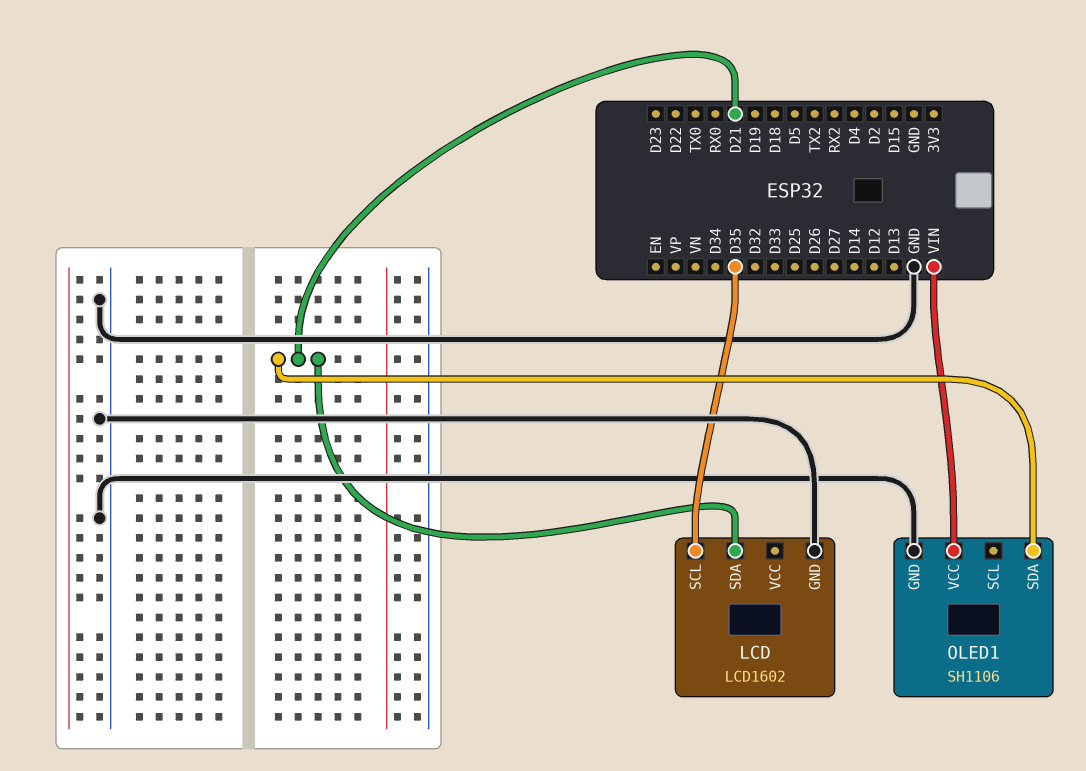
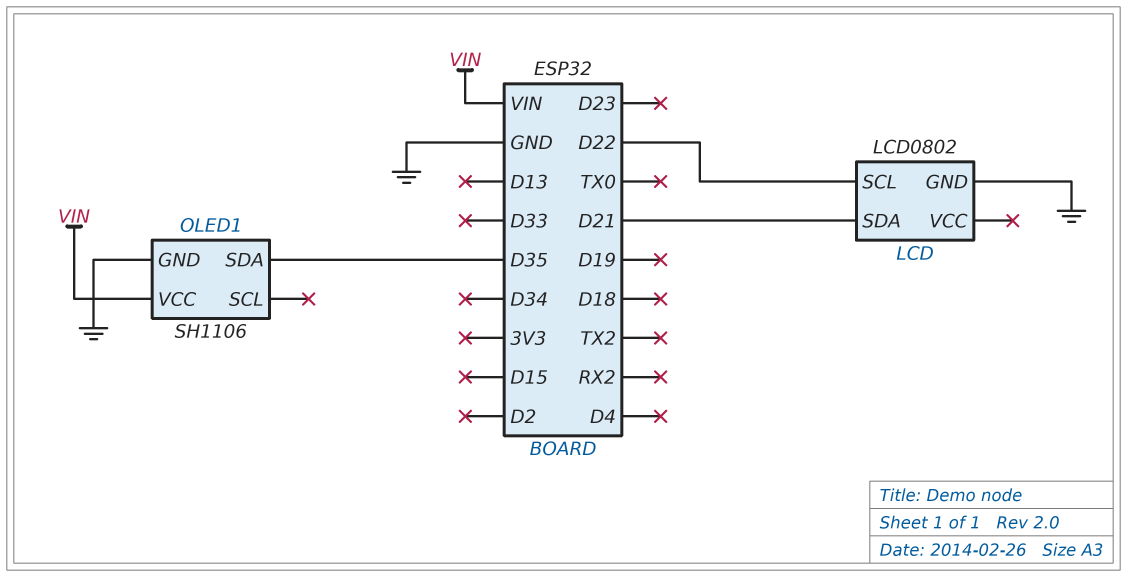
LCD: LCD1602 -> LCD0802
LCD pin SCL: D35 -> D22
OLED1 pin SDA: D21 -> D35

